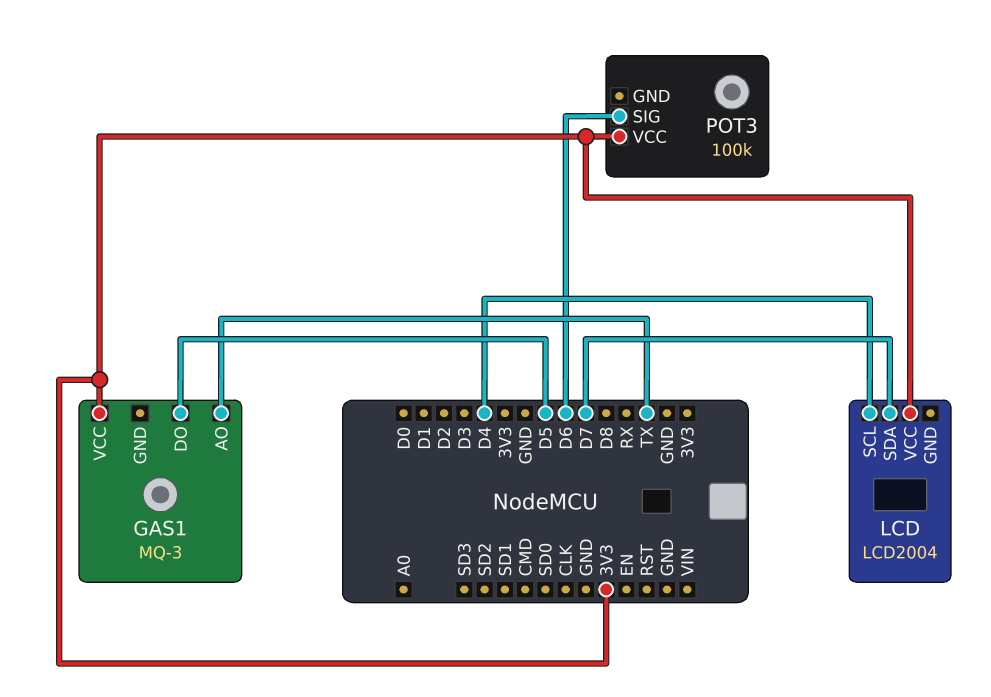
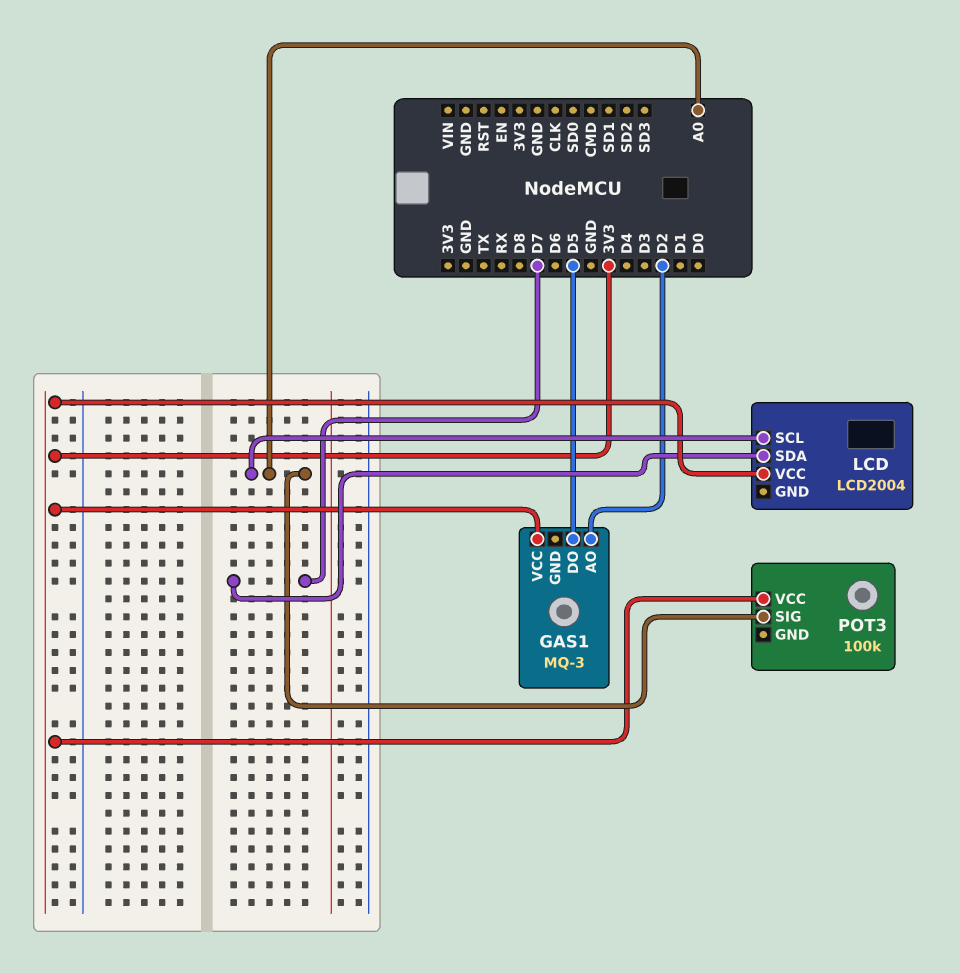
GAS1 pin AO: TX -> D2
LCD pin SCL: D4 -> A0
POT3 pin SIG: D6 -> A0

